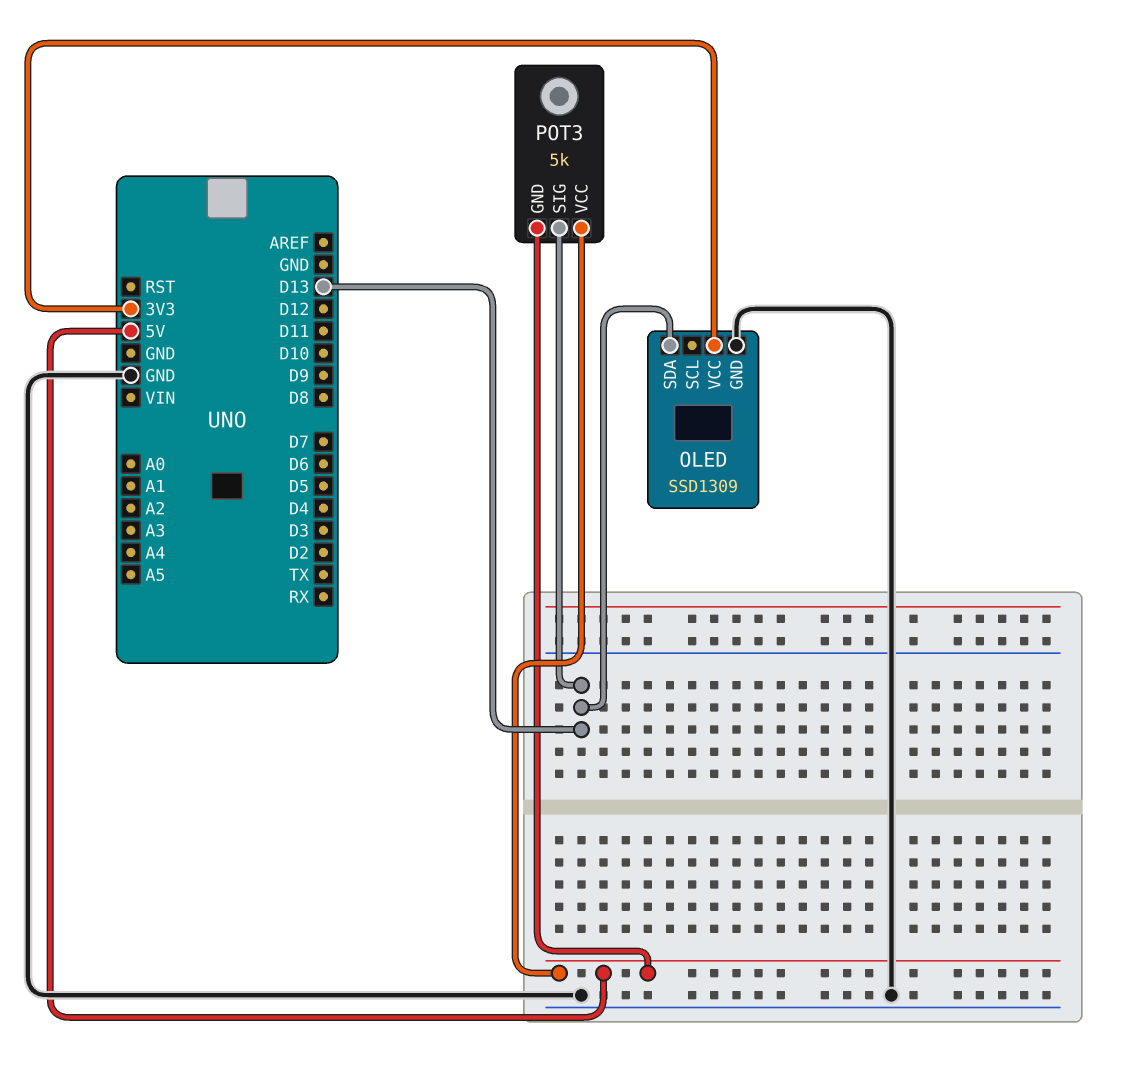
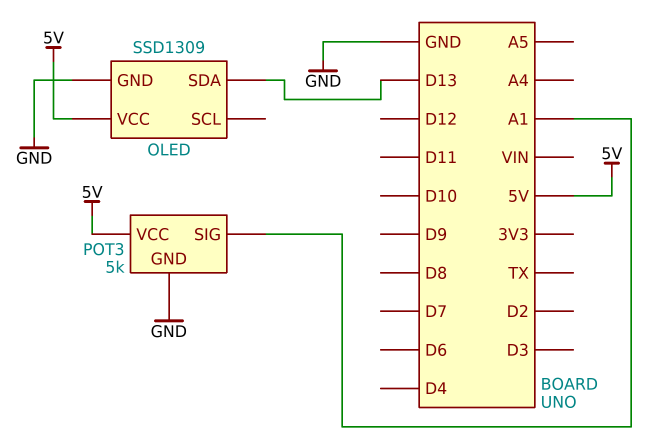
OLED pin VCC: 3V3 -> 5V
POT3 pin GND: 5V -> GND
POT3 pin SIG: D13 -> A1

